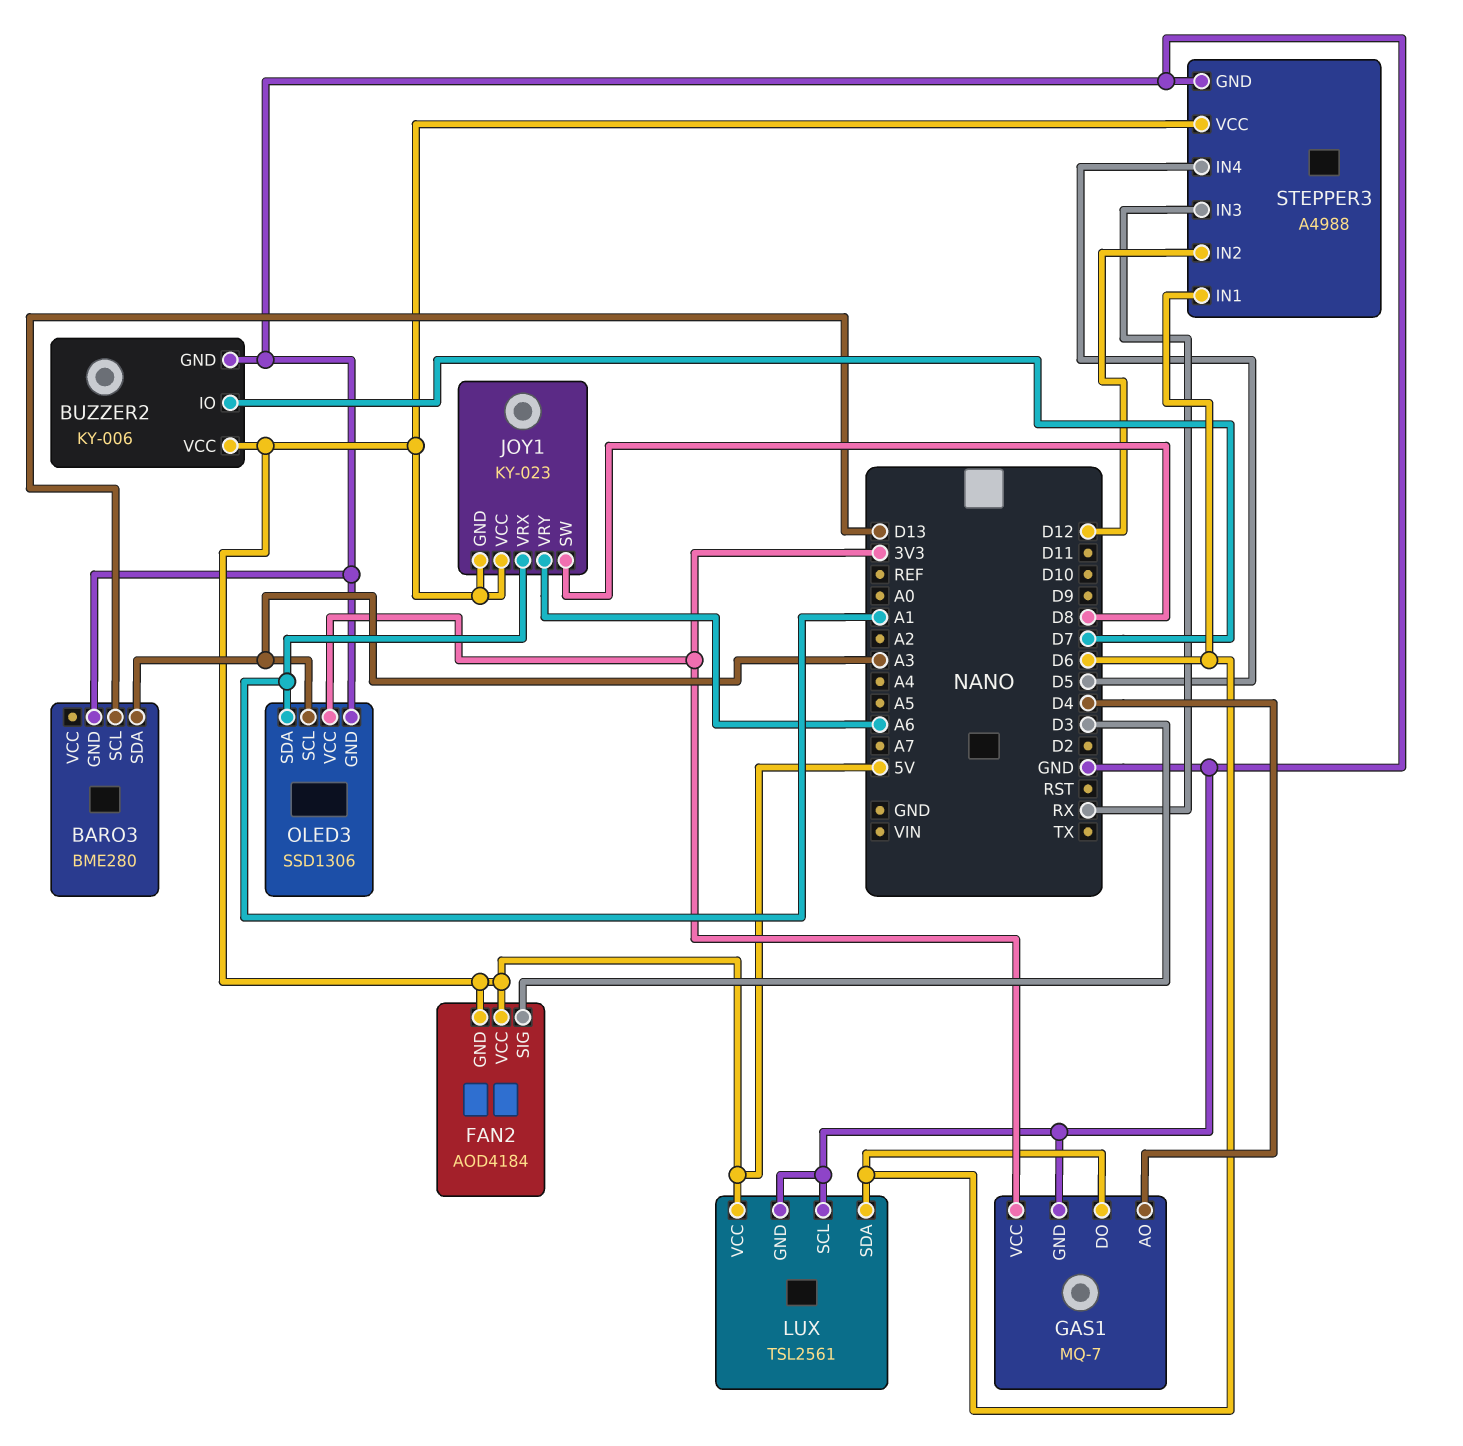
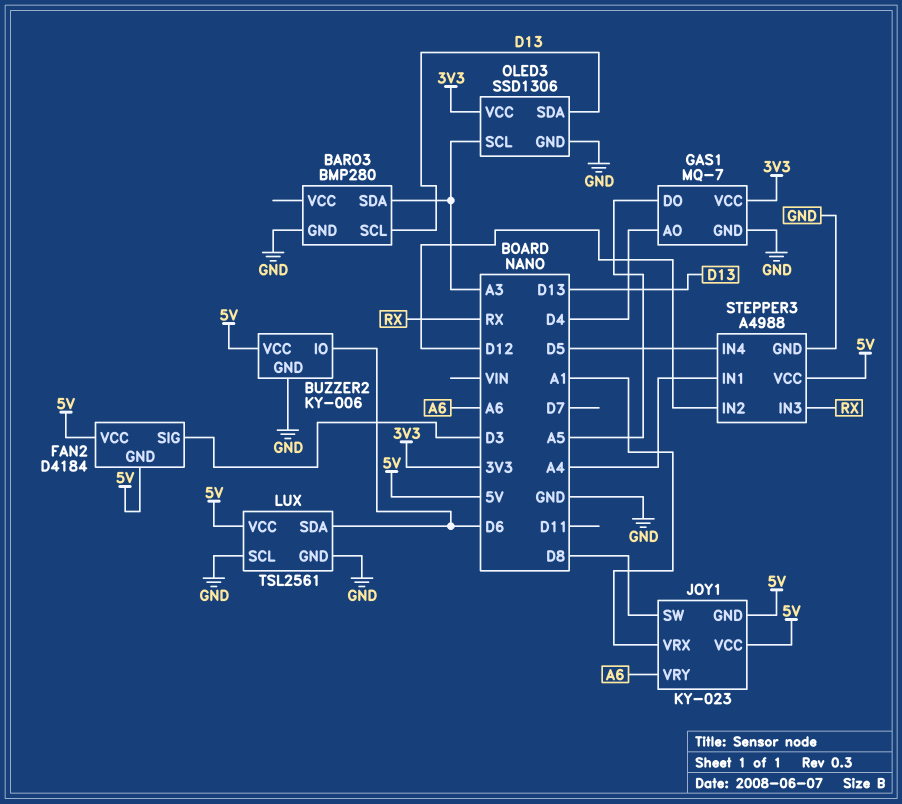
BARO3: BME280 -> BMP280
BUZZER2 pin IO: D7 -> D6
FAN2: AOD4184 -> D4184
GAS1 pin DO: D6 -> A5
OLED3 pin SDA: A1 -> D13
STEPPER3 pin IN1: D6 -> A4

